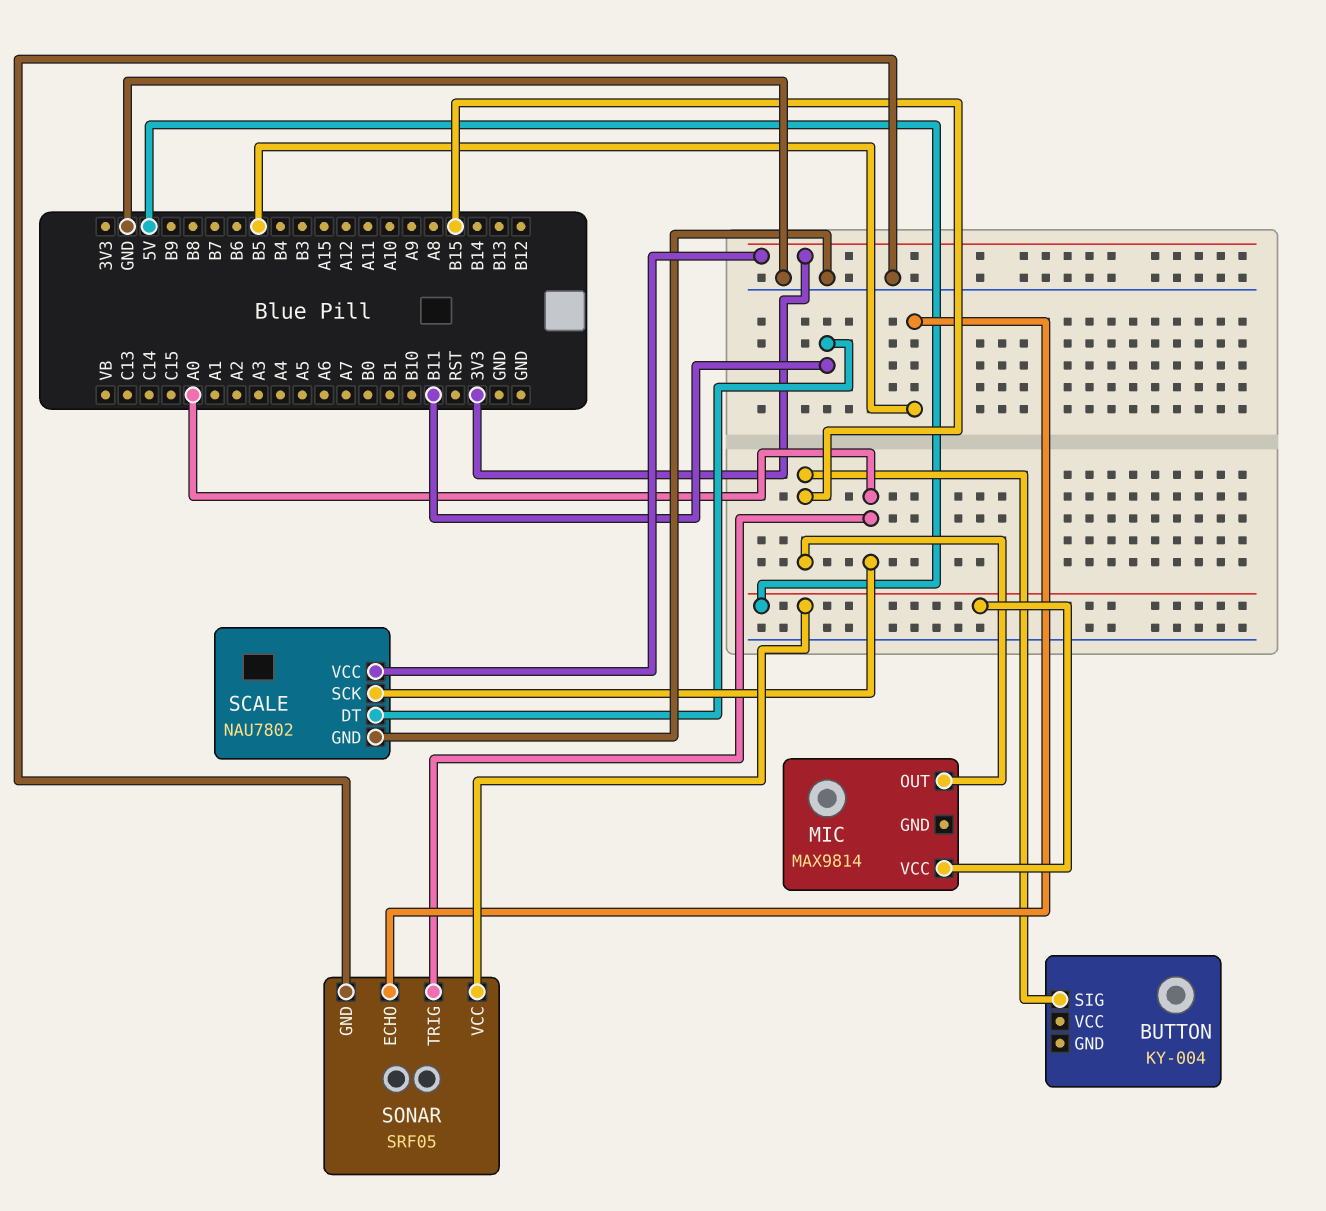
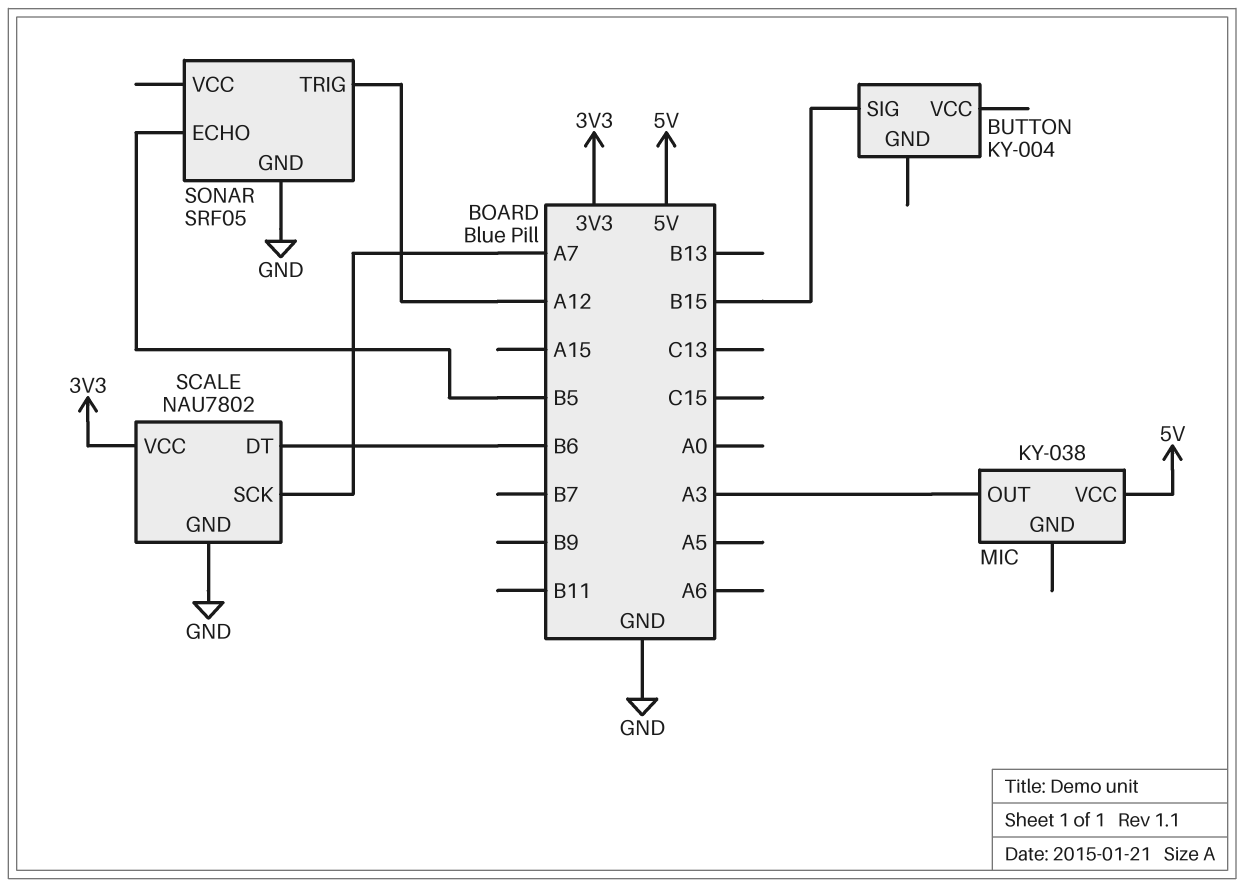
MIC: MAX9814 -> KY-038
MIC pin OUT: B15 -> A3
SCALE pin DT: B11 -> B6
SCALE pin SCK: A0 -> A7
SONAR pin TRIG: A0 -> A12
SONAR pin VCC: 5V -> none

